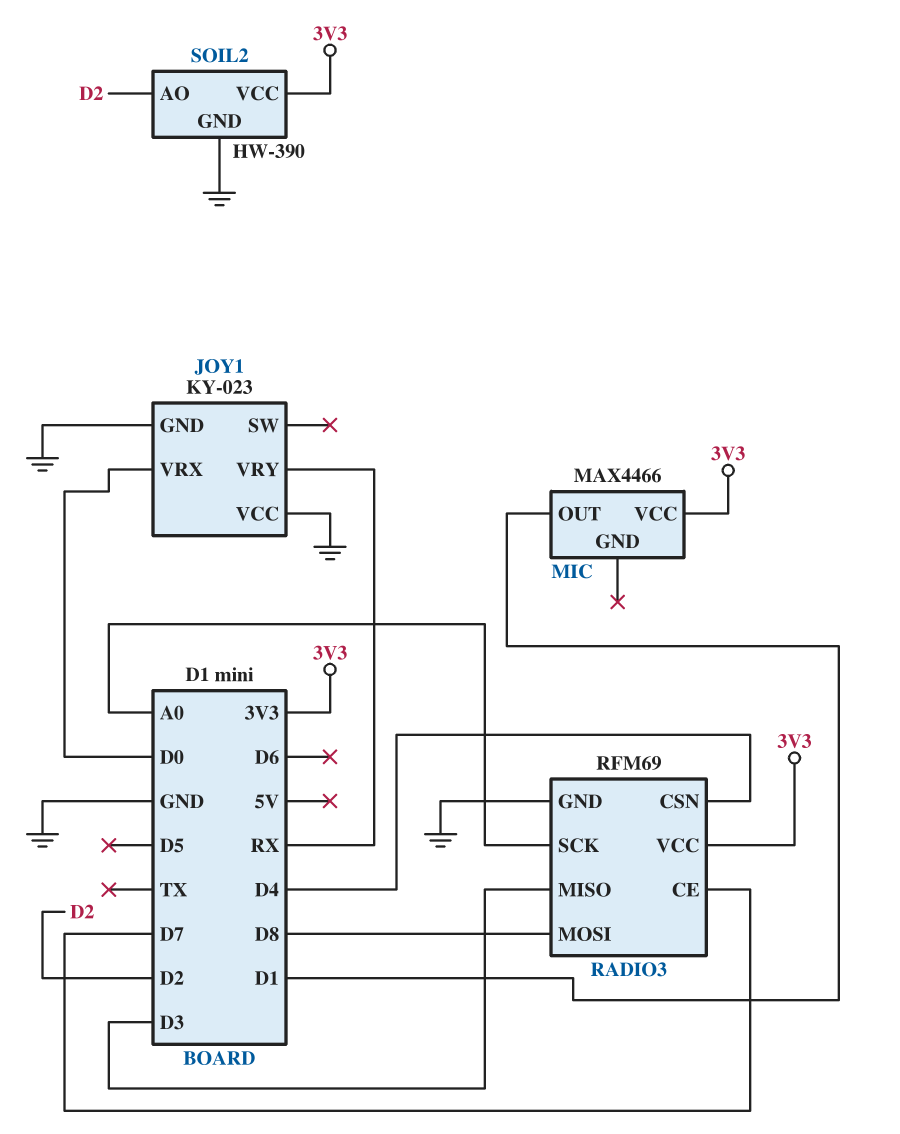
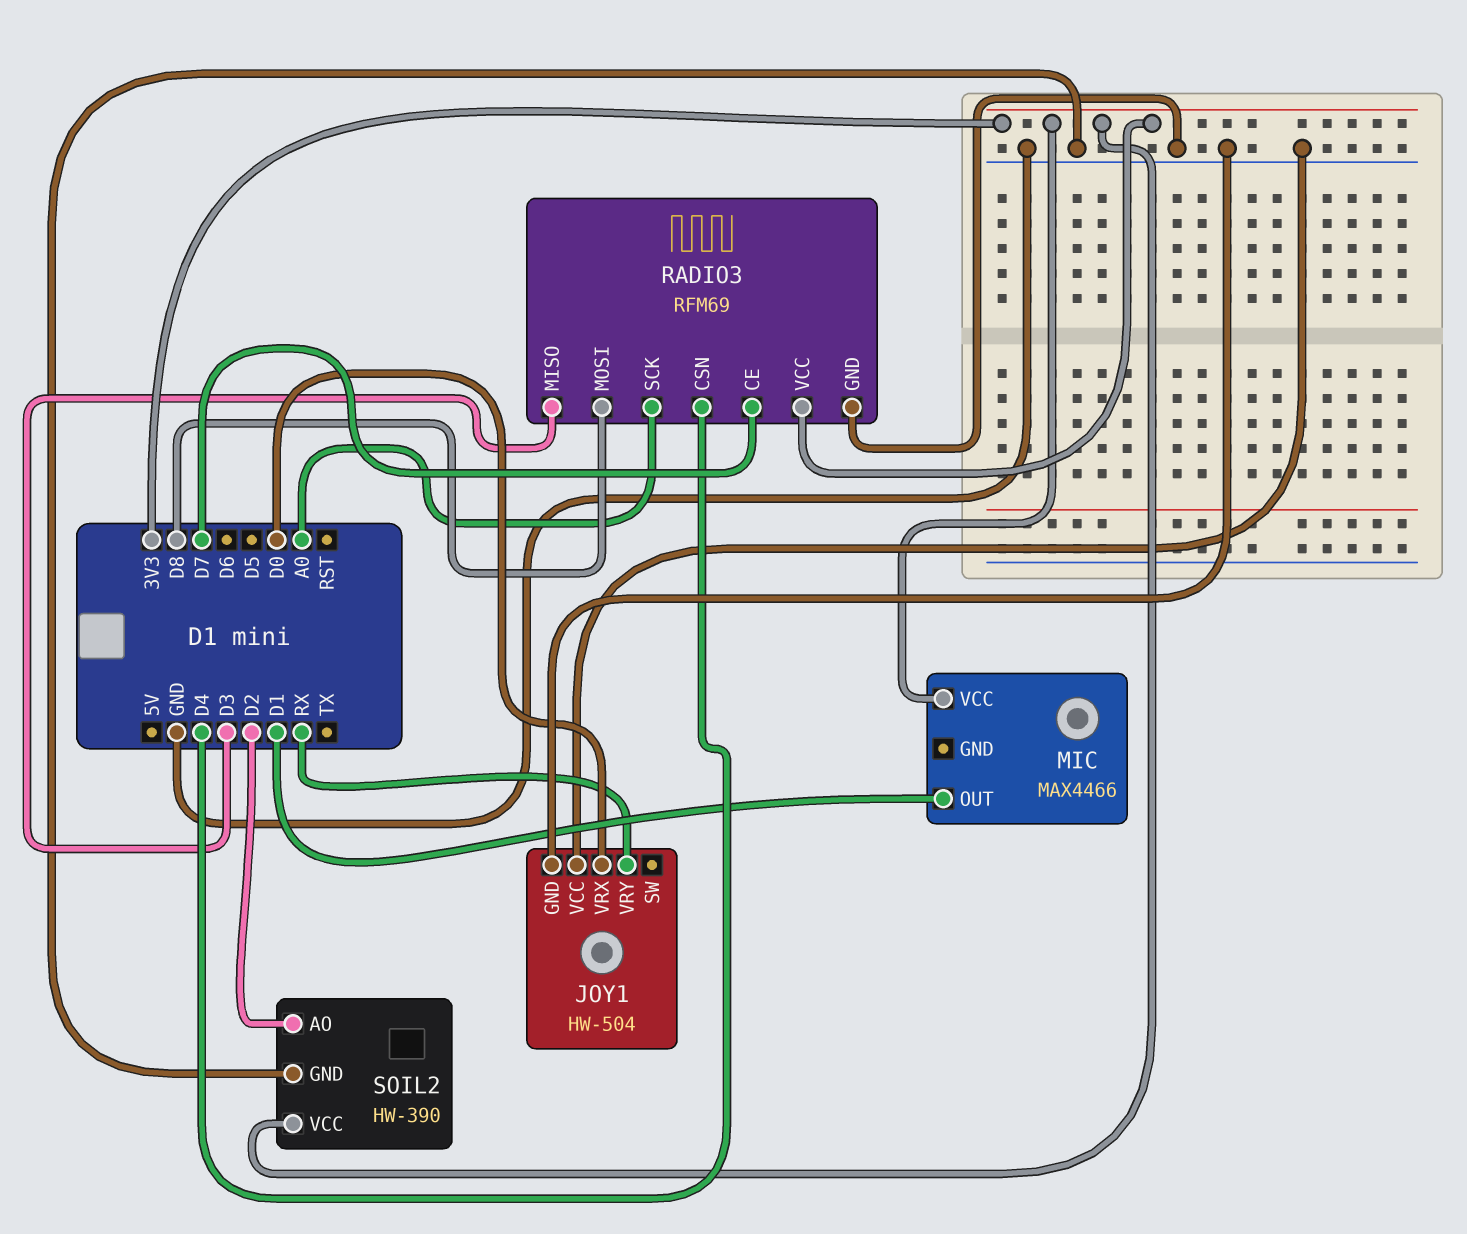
JOY1: KY-023 -> HW-504

